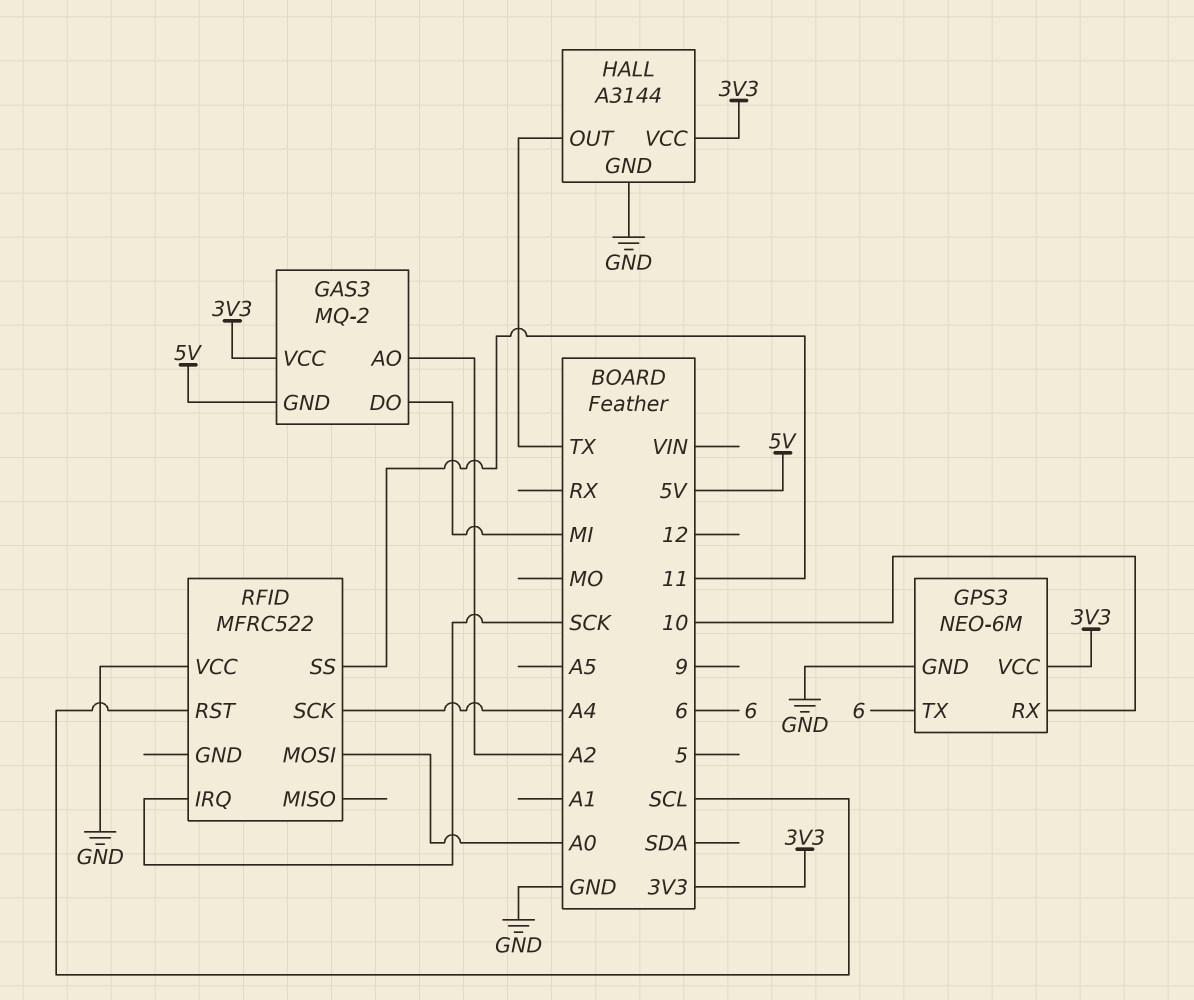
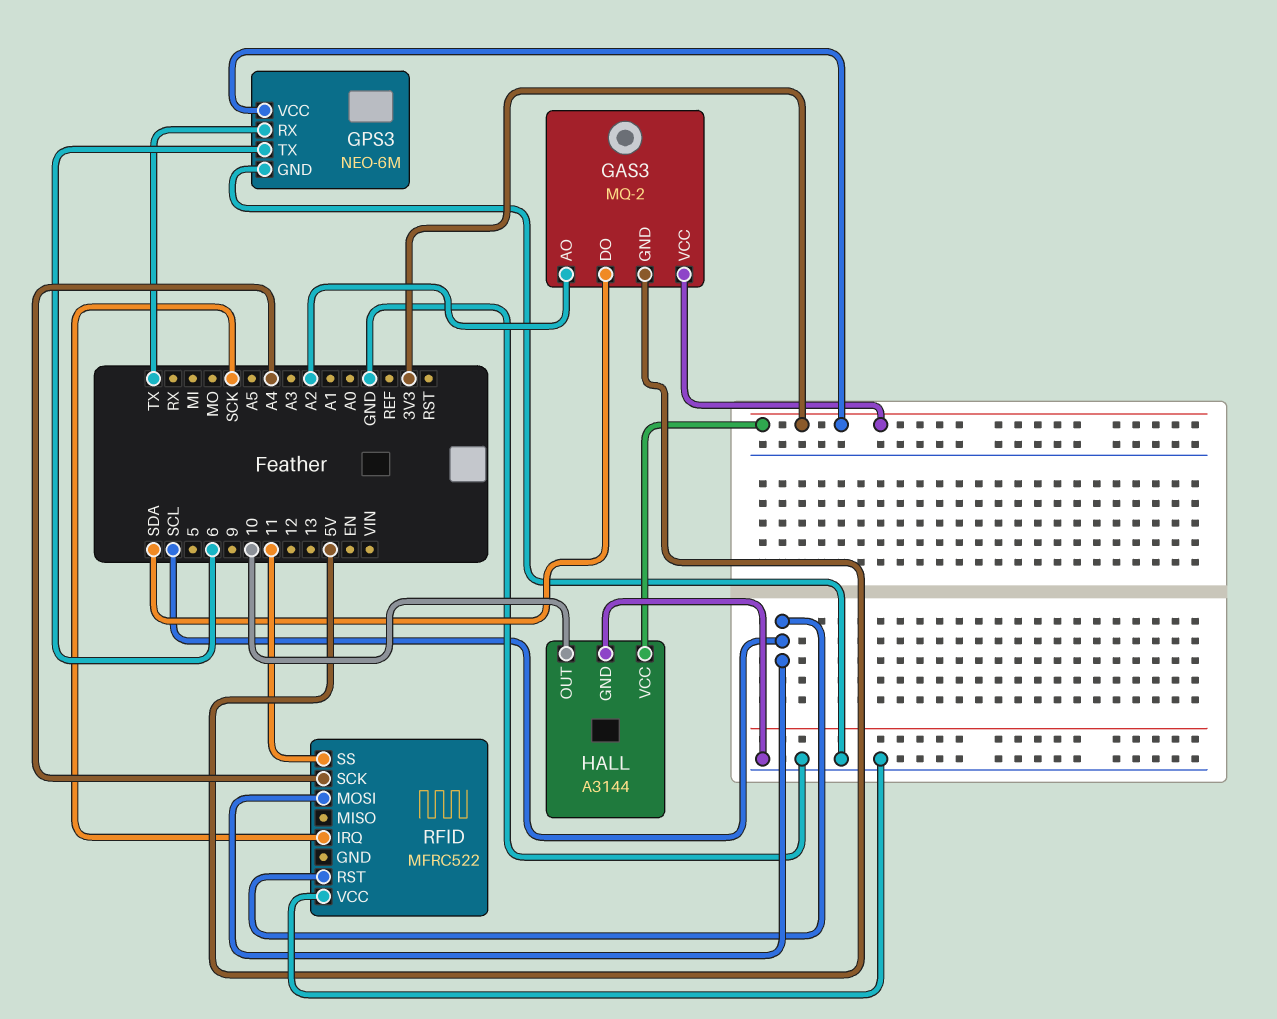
GAS3 pin DO: MI -> SDA
GPS3 pin RX: 10 -> TX
HALL pin OUT: TX -> 10
RFID pin MOSI: A0 -> SCL

